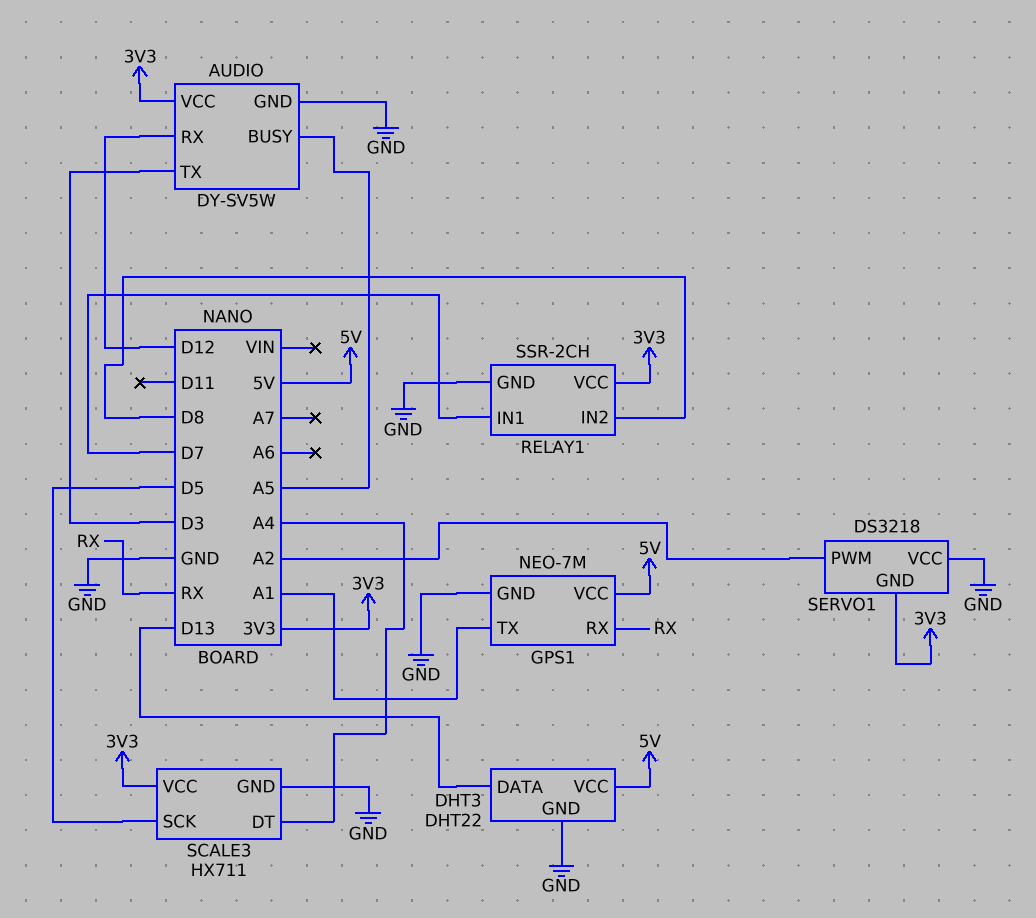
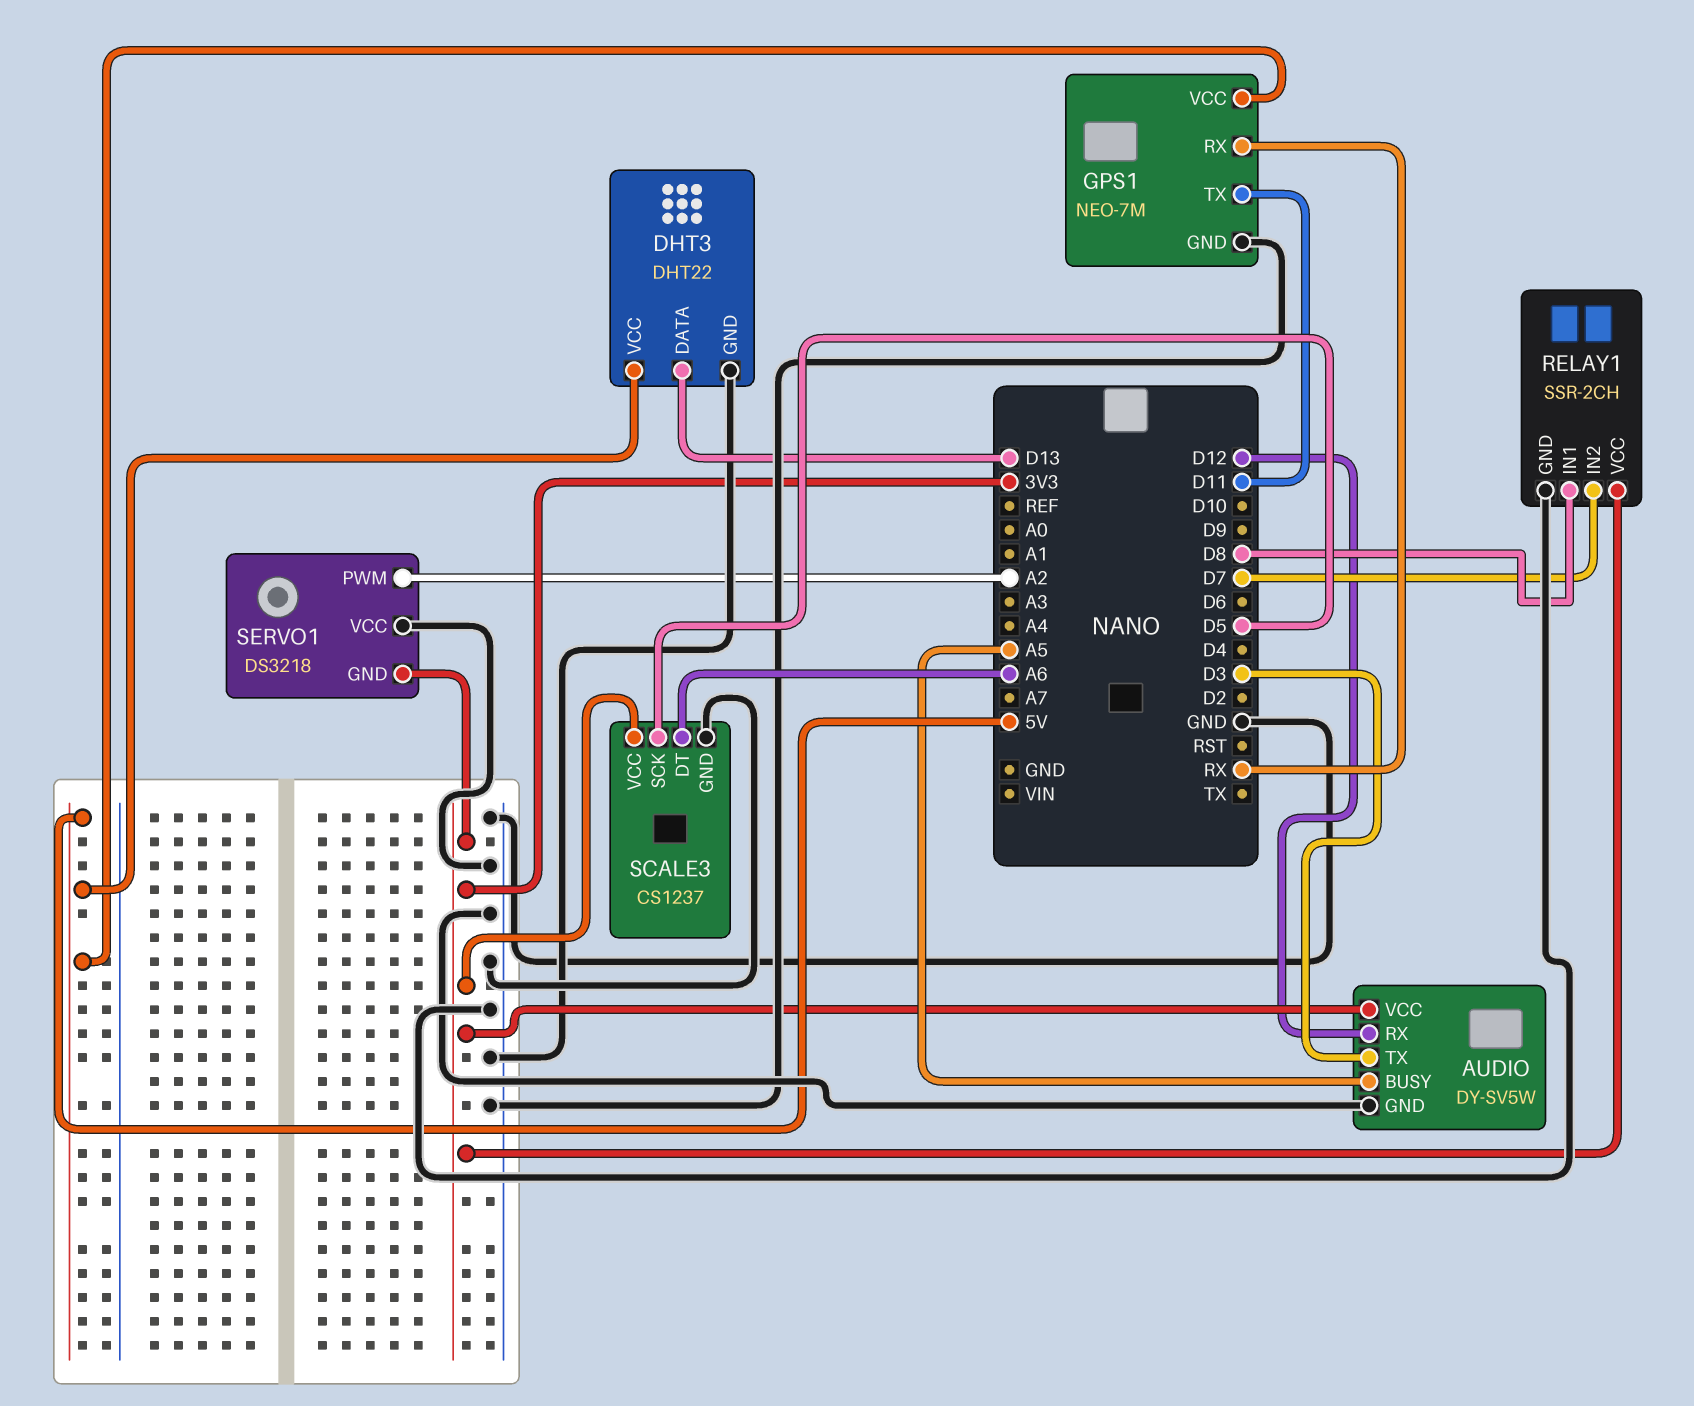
GPS1 pin TX: A1 -> D11
RELAY1 pin IN1: D7 -> D8
RELAY1 pin IN2: D8 -> D7
SCALE3: HX711 -> CS1237
SCALE3 pin DT: A4 -> A6

